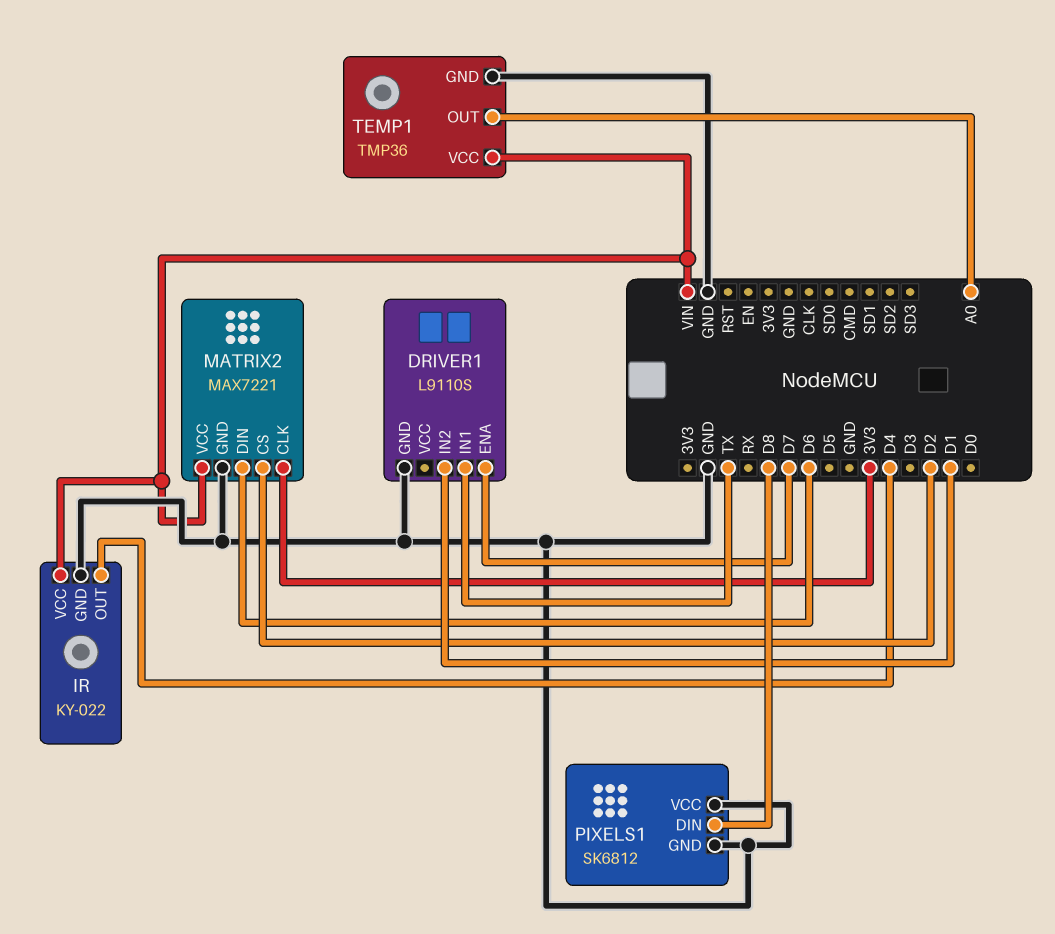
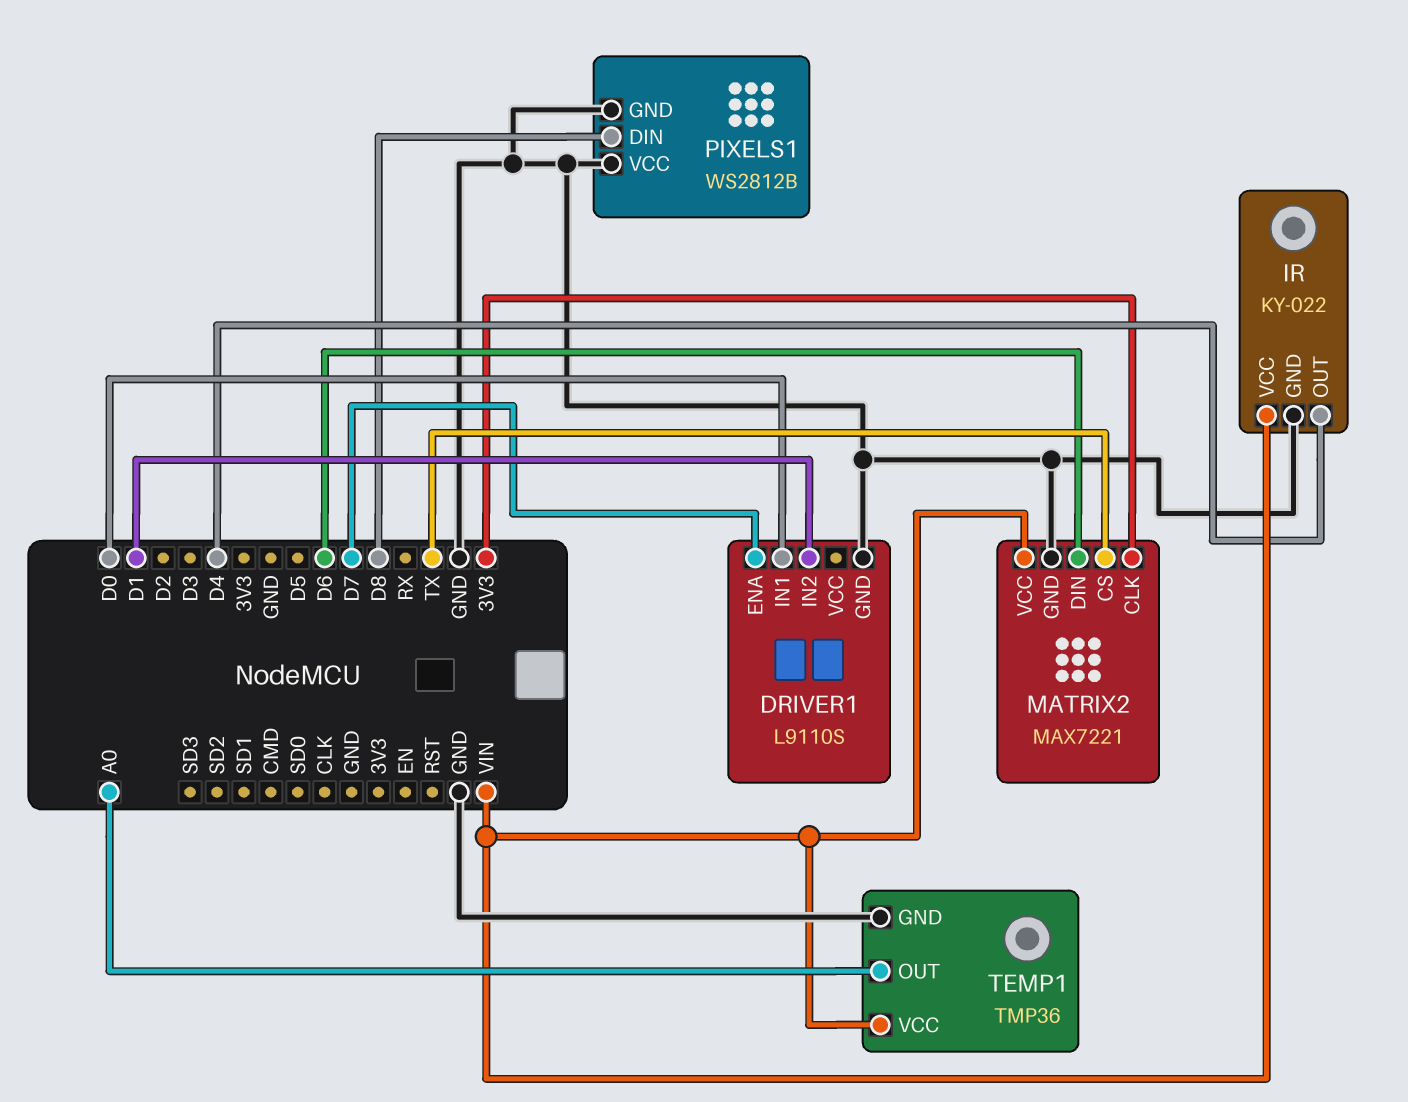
DRIVER1 pin IN1: TX -> D0
MATRIX2 pin CS: D2 -> TX
PIXELS1: SK6812 -> WS2812B

